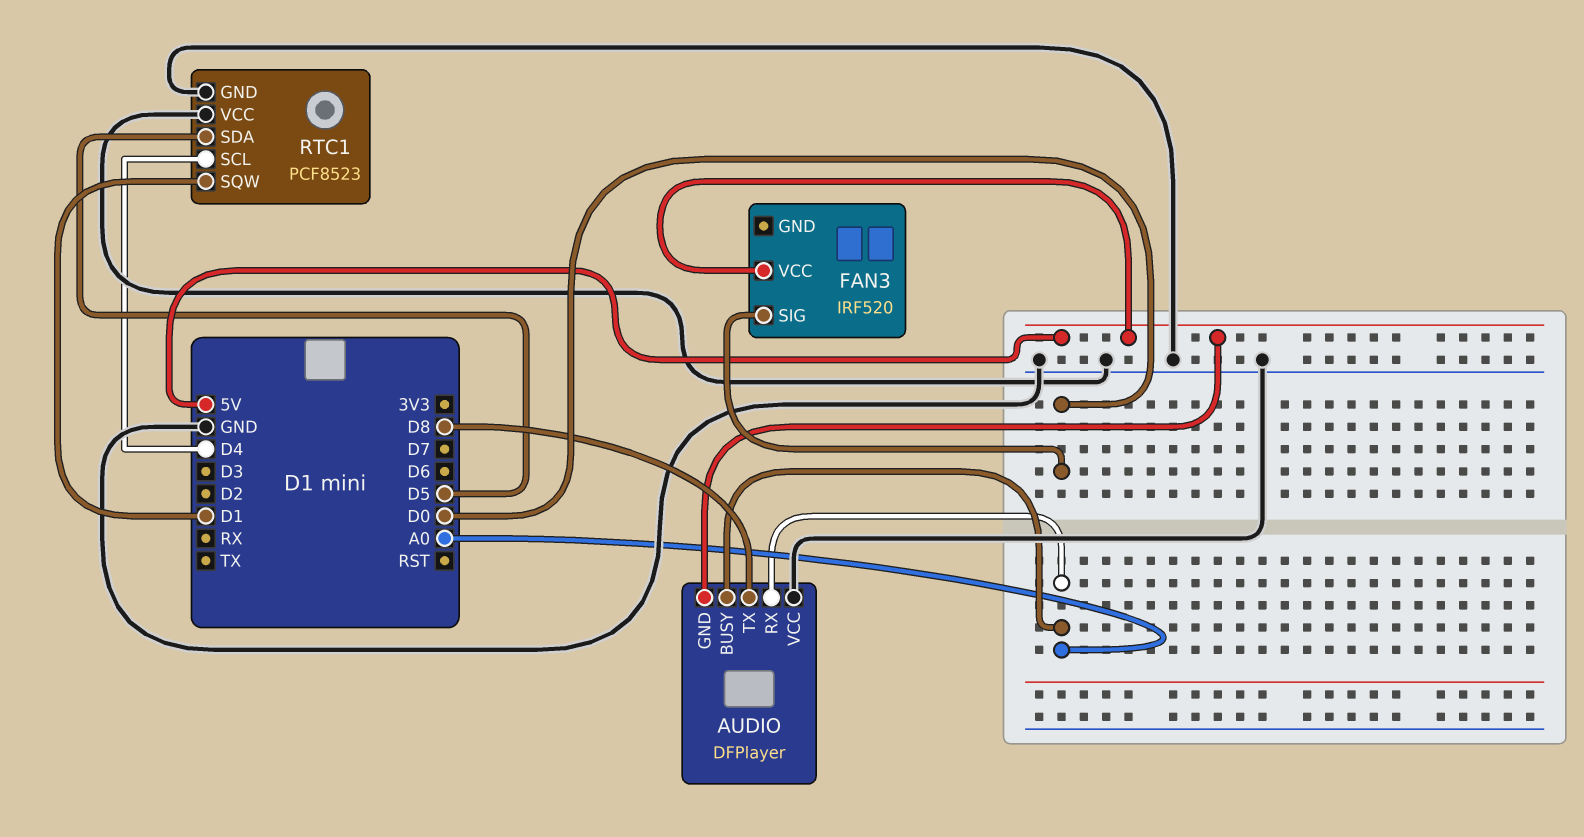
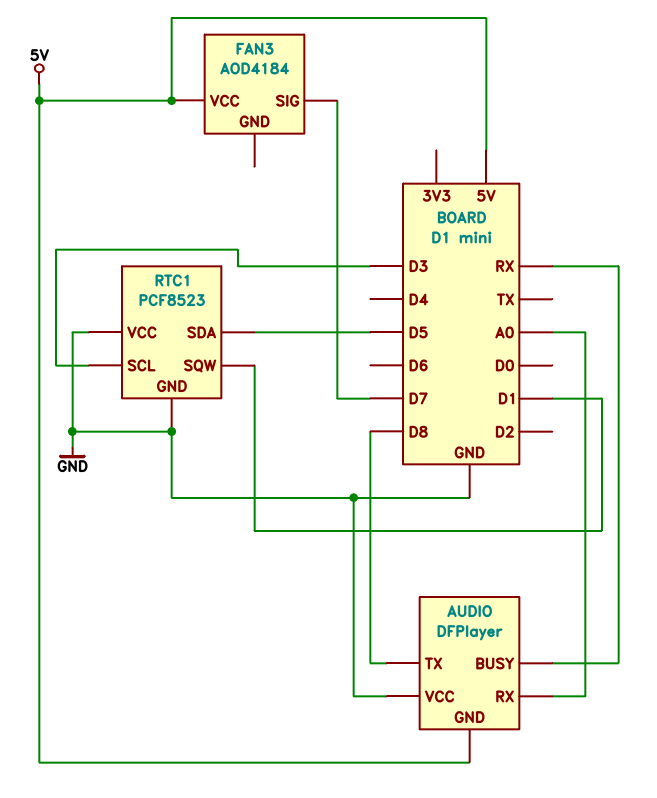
AUDIO pin BUSY: A0 -> RX
FAN3: IRF520 -> AOD4184
FAN3 pin SIG: D0 -> D7
RTC1 pin SCL: D4 -> D3

